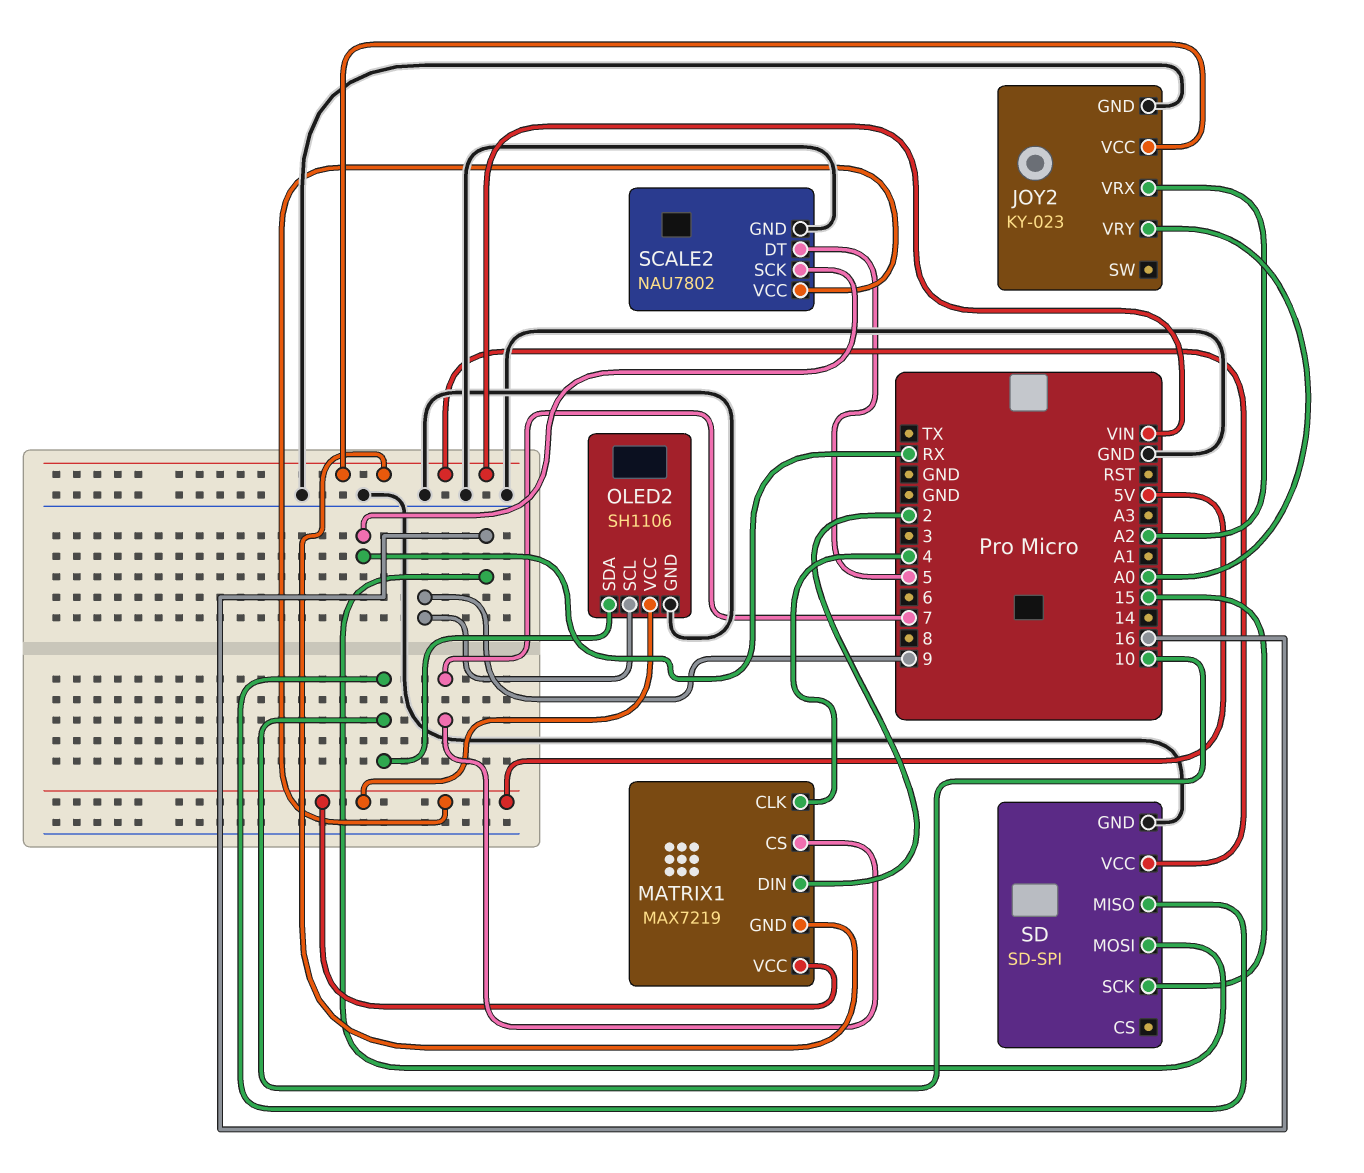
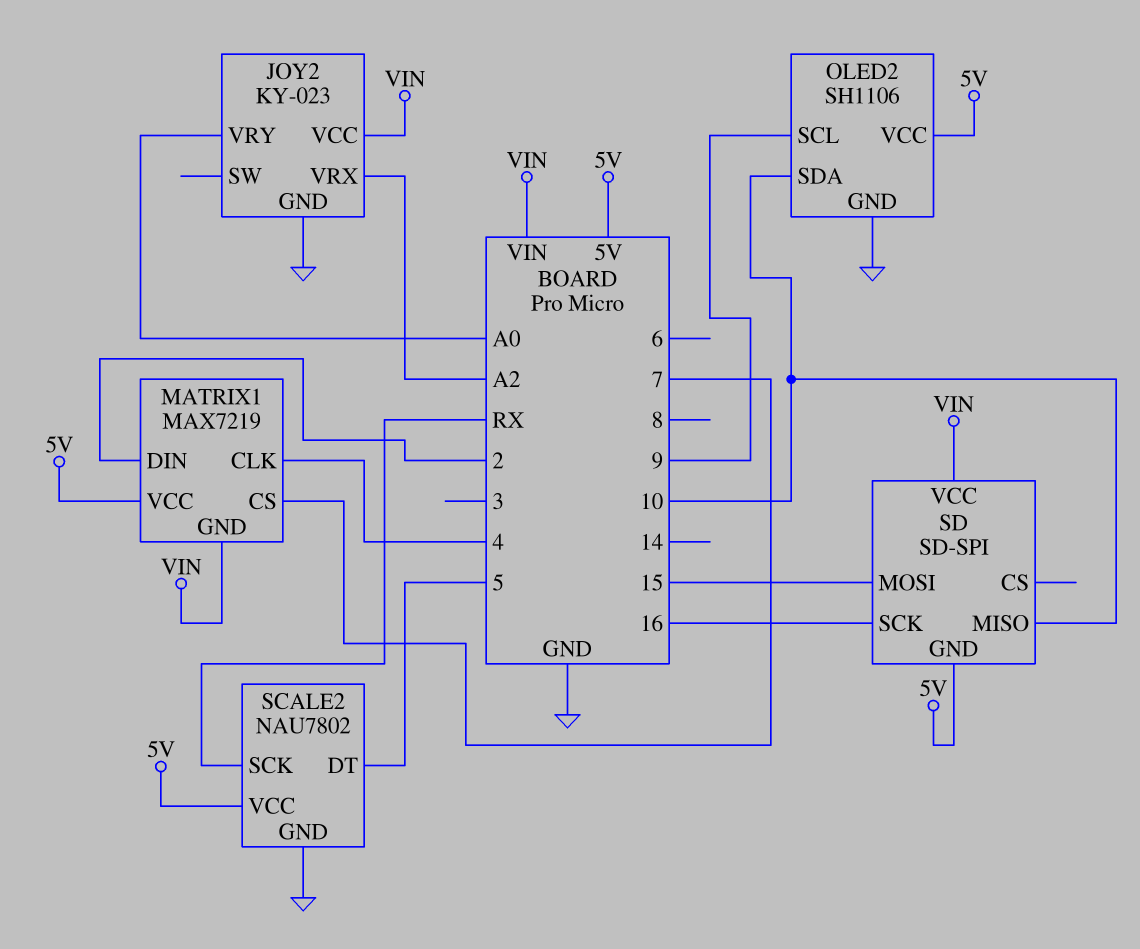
SD pin GND: GND -> 5V
SD pin MOSI: 16 -> 15
SD pin SCK: 15 -> 16

